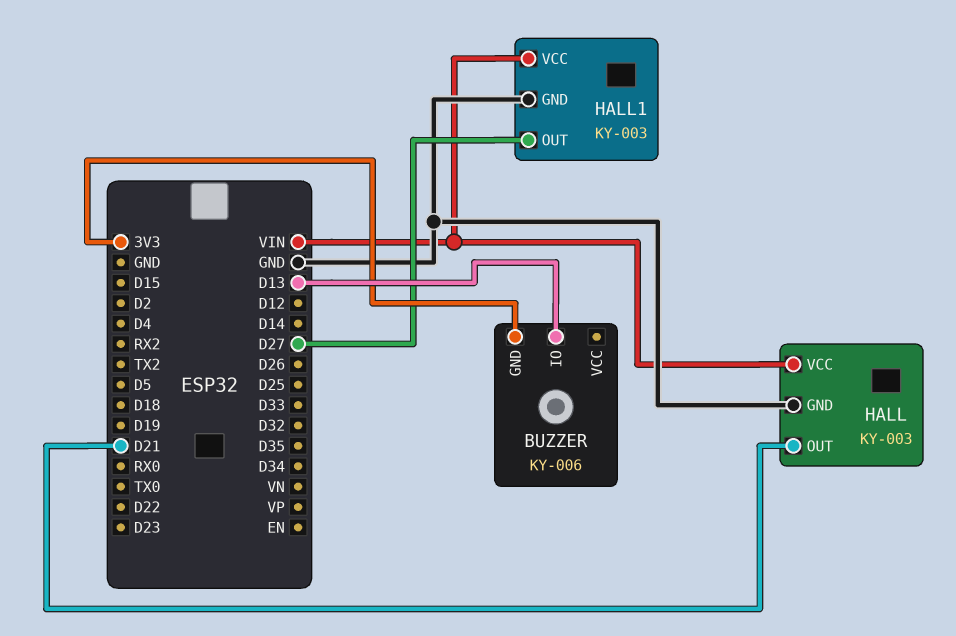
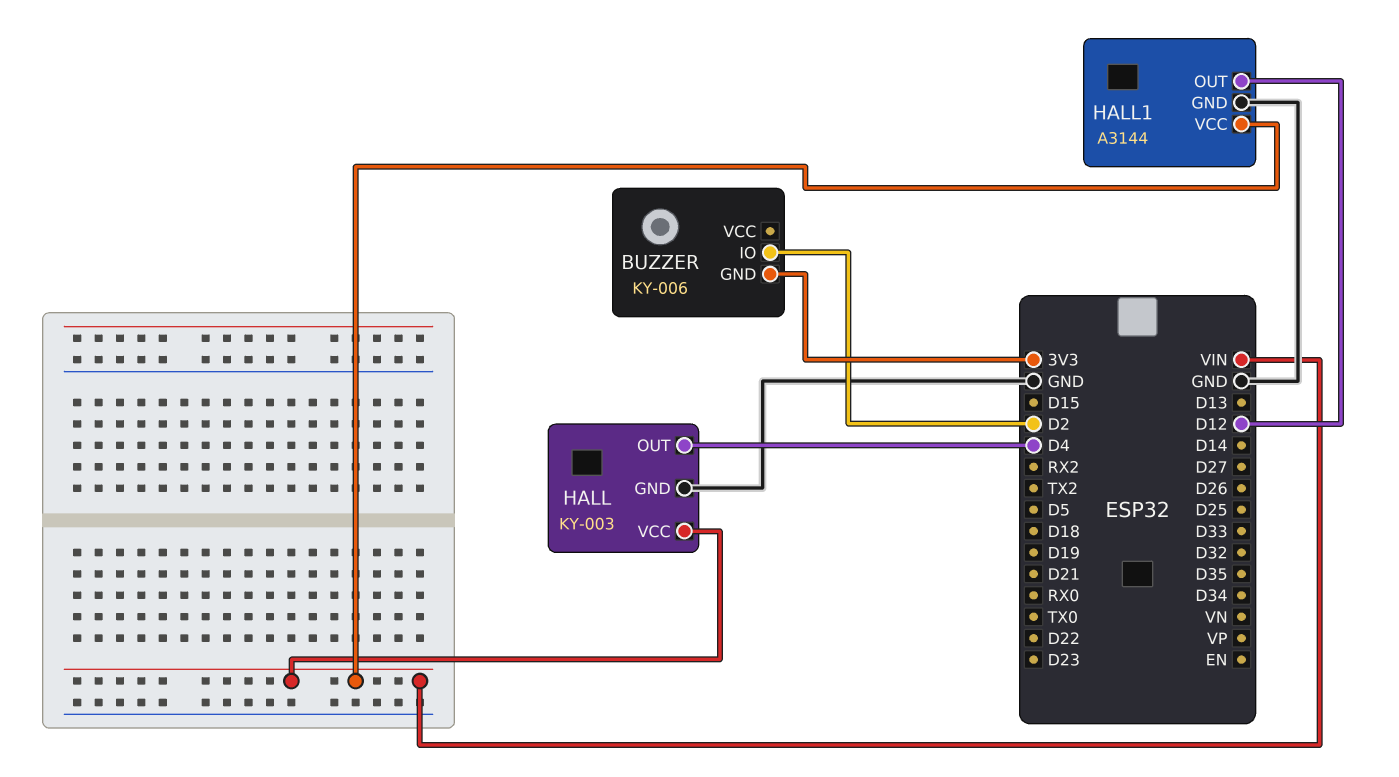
BUZZER pin IO: D13 -> D2
HALL pin OUT: D21 -> D4
HALL1: KY-003 -> A3144
HALL1 pin OUT: D27 -> D12

